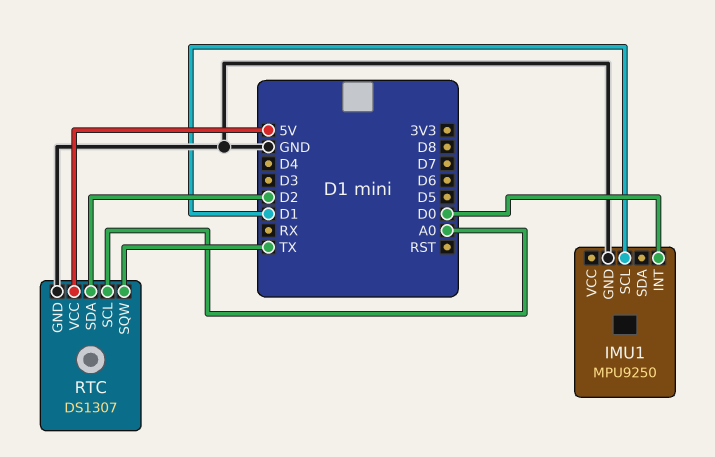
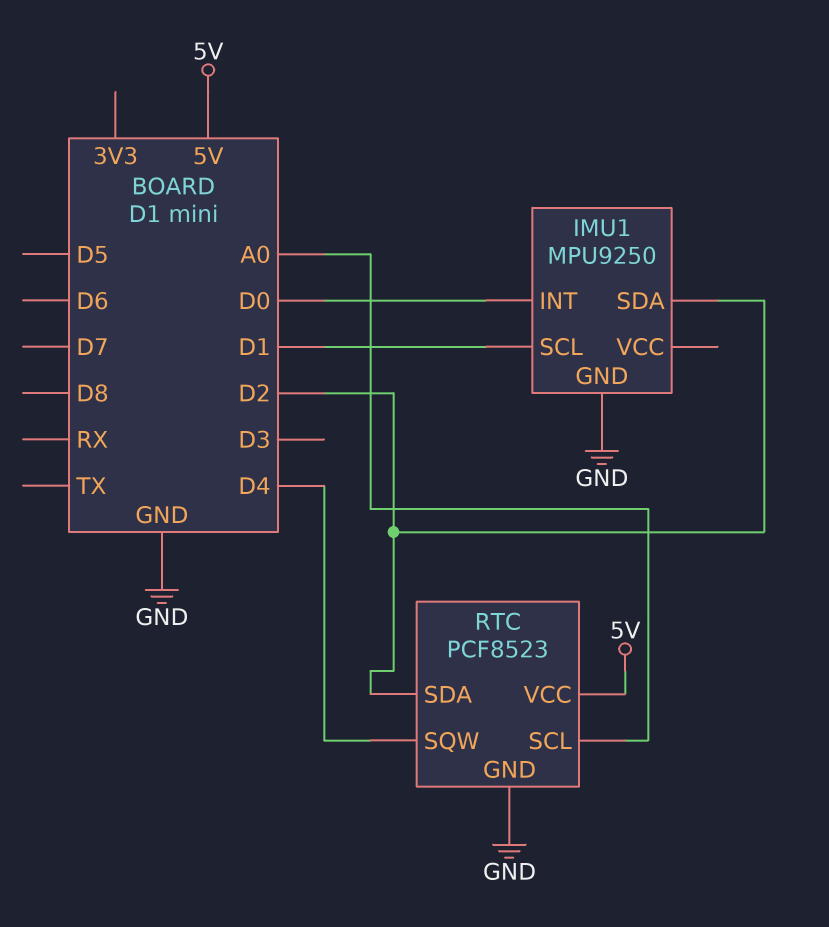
IMU1 pin SDA: none -> D2
RTC: DS1307 -> PCF8523
RTC pin SQW: TX -> D4

